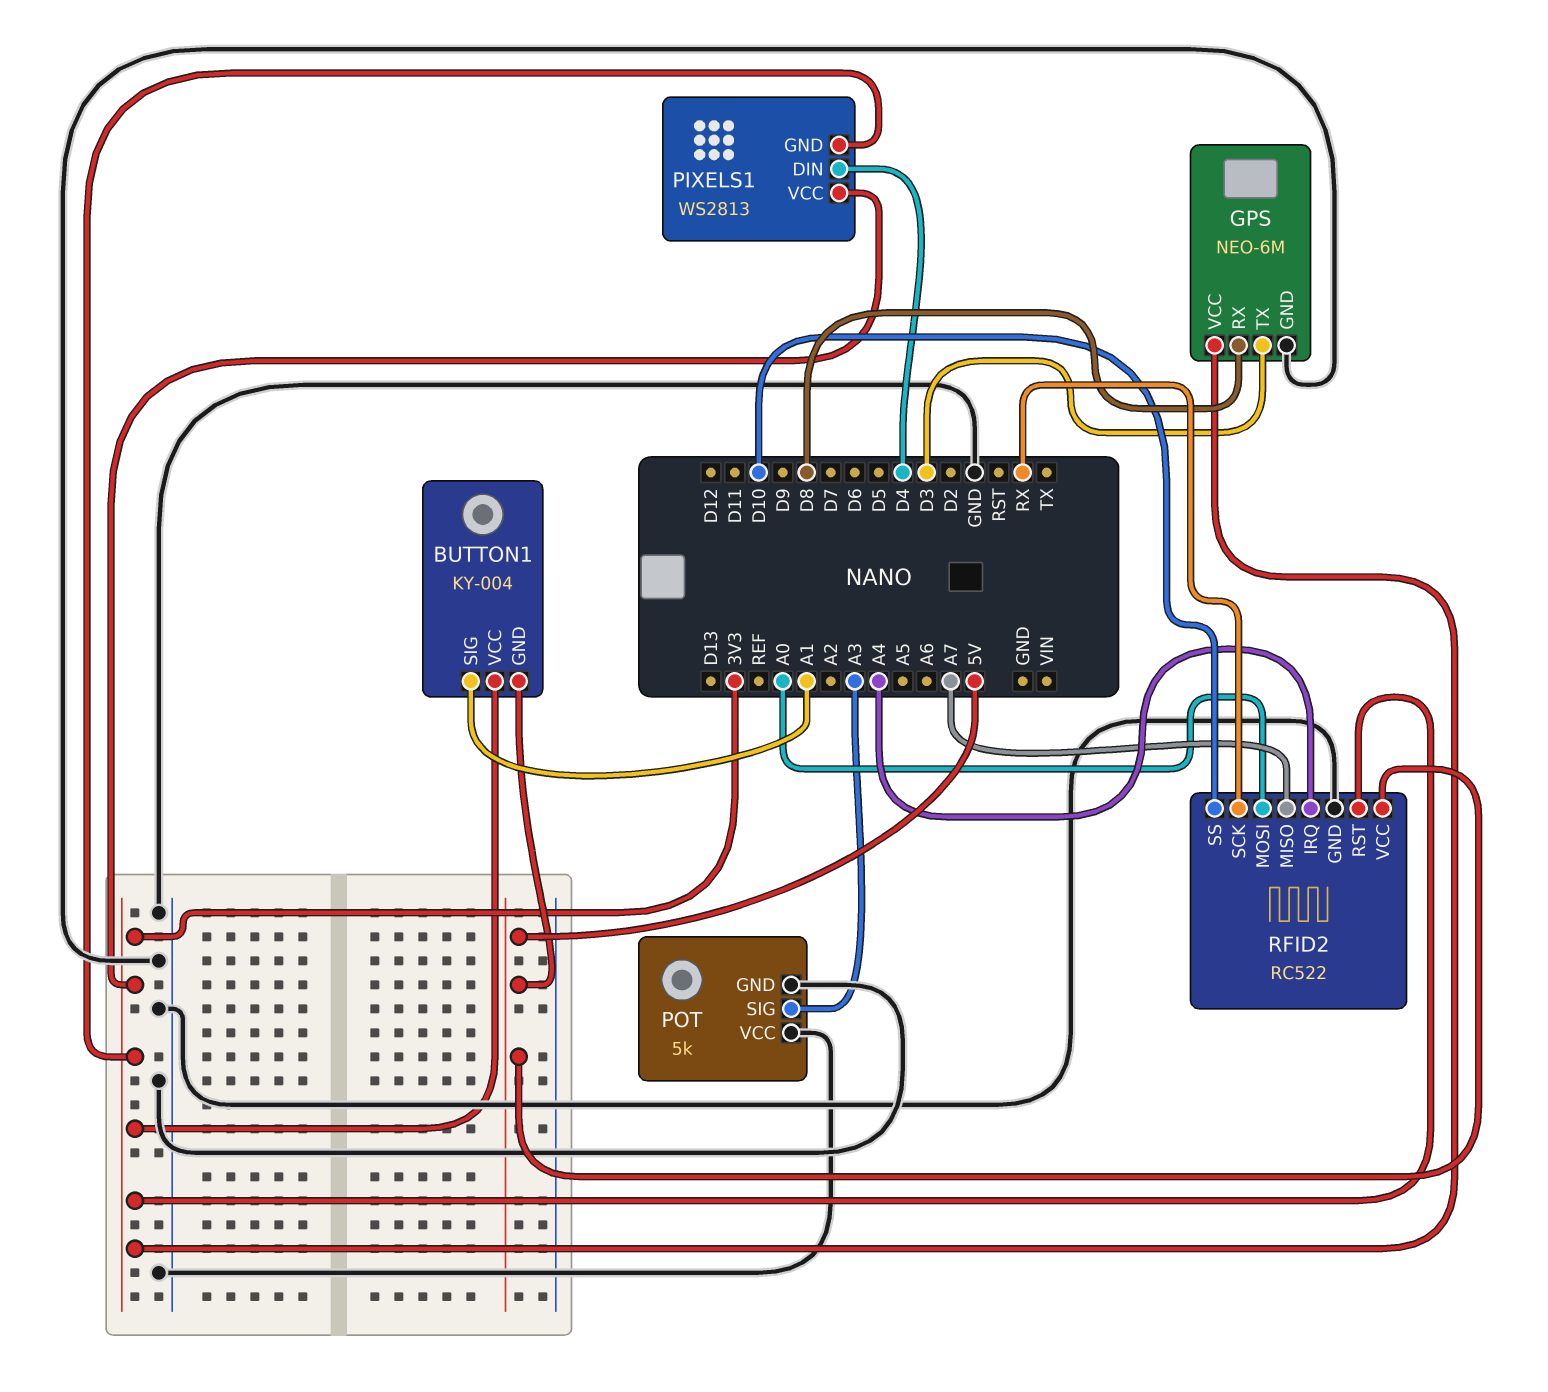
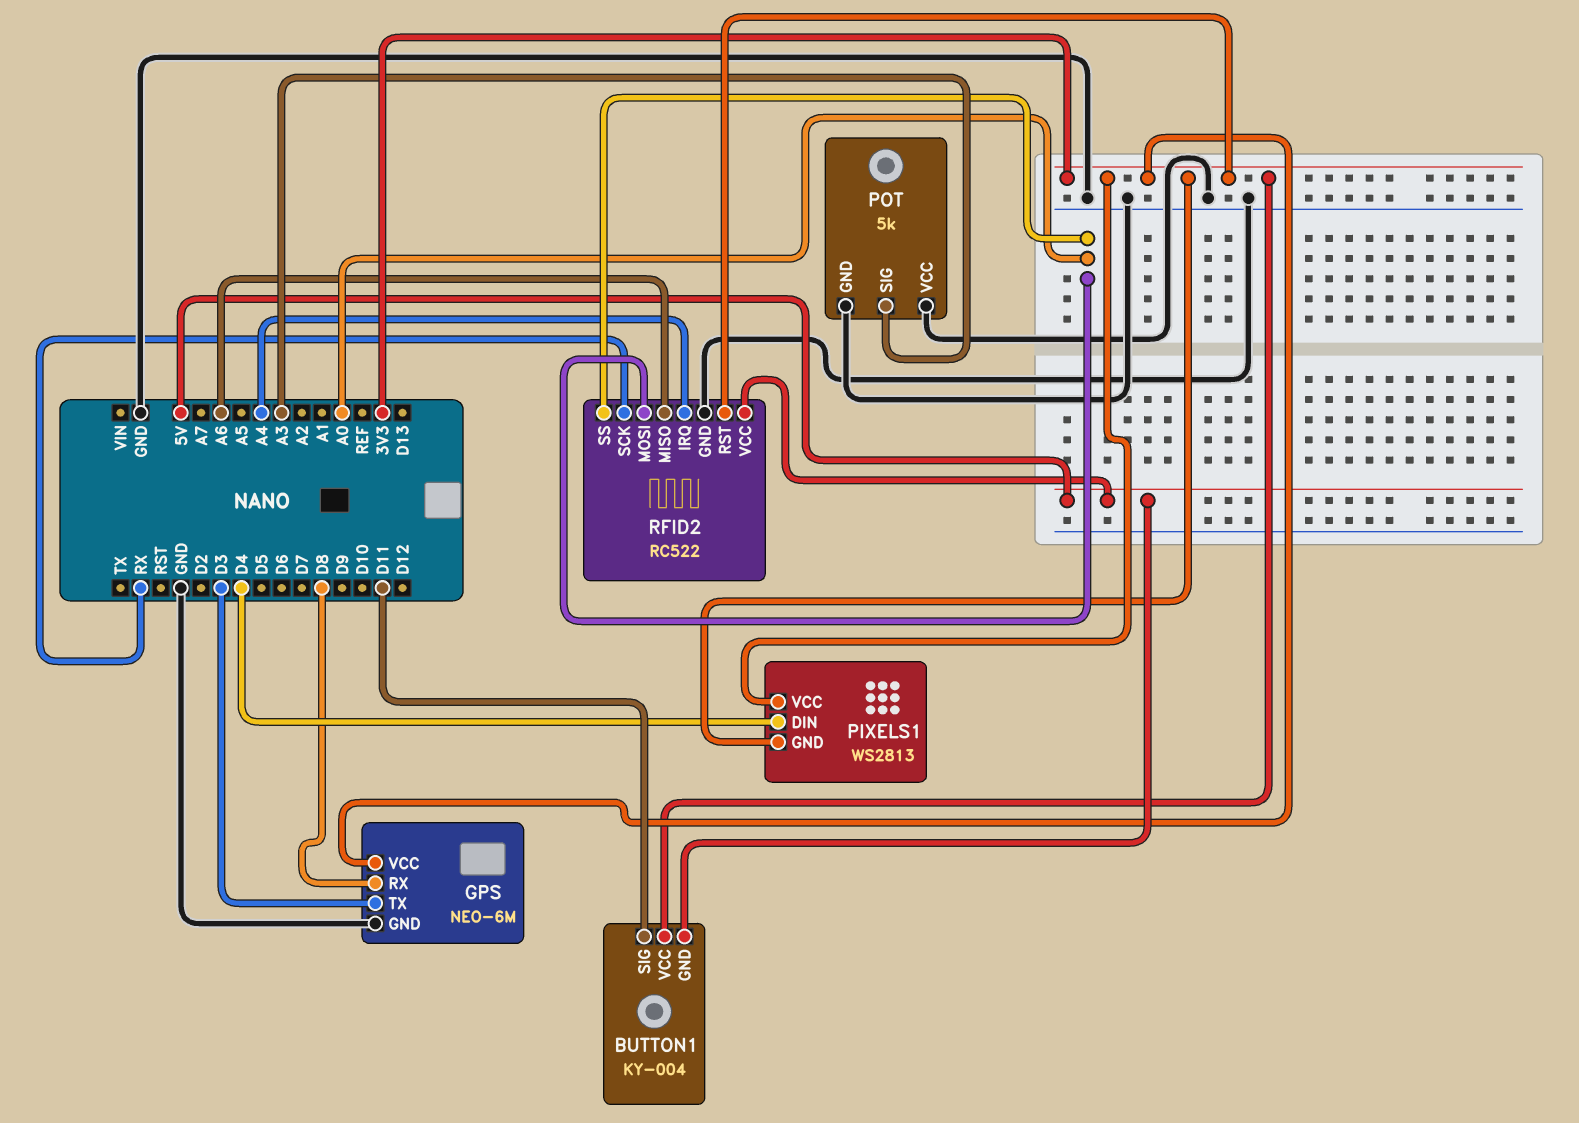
BUTTON1 pin SIG: A1 -> D11
RFID2 pin MISO: A7 -> A6
RFID2 pin SS: D10 -> A0

